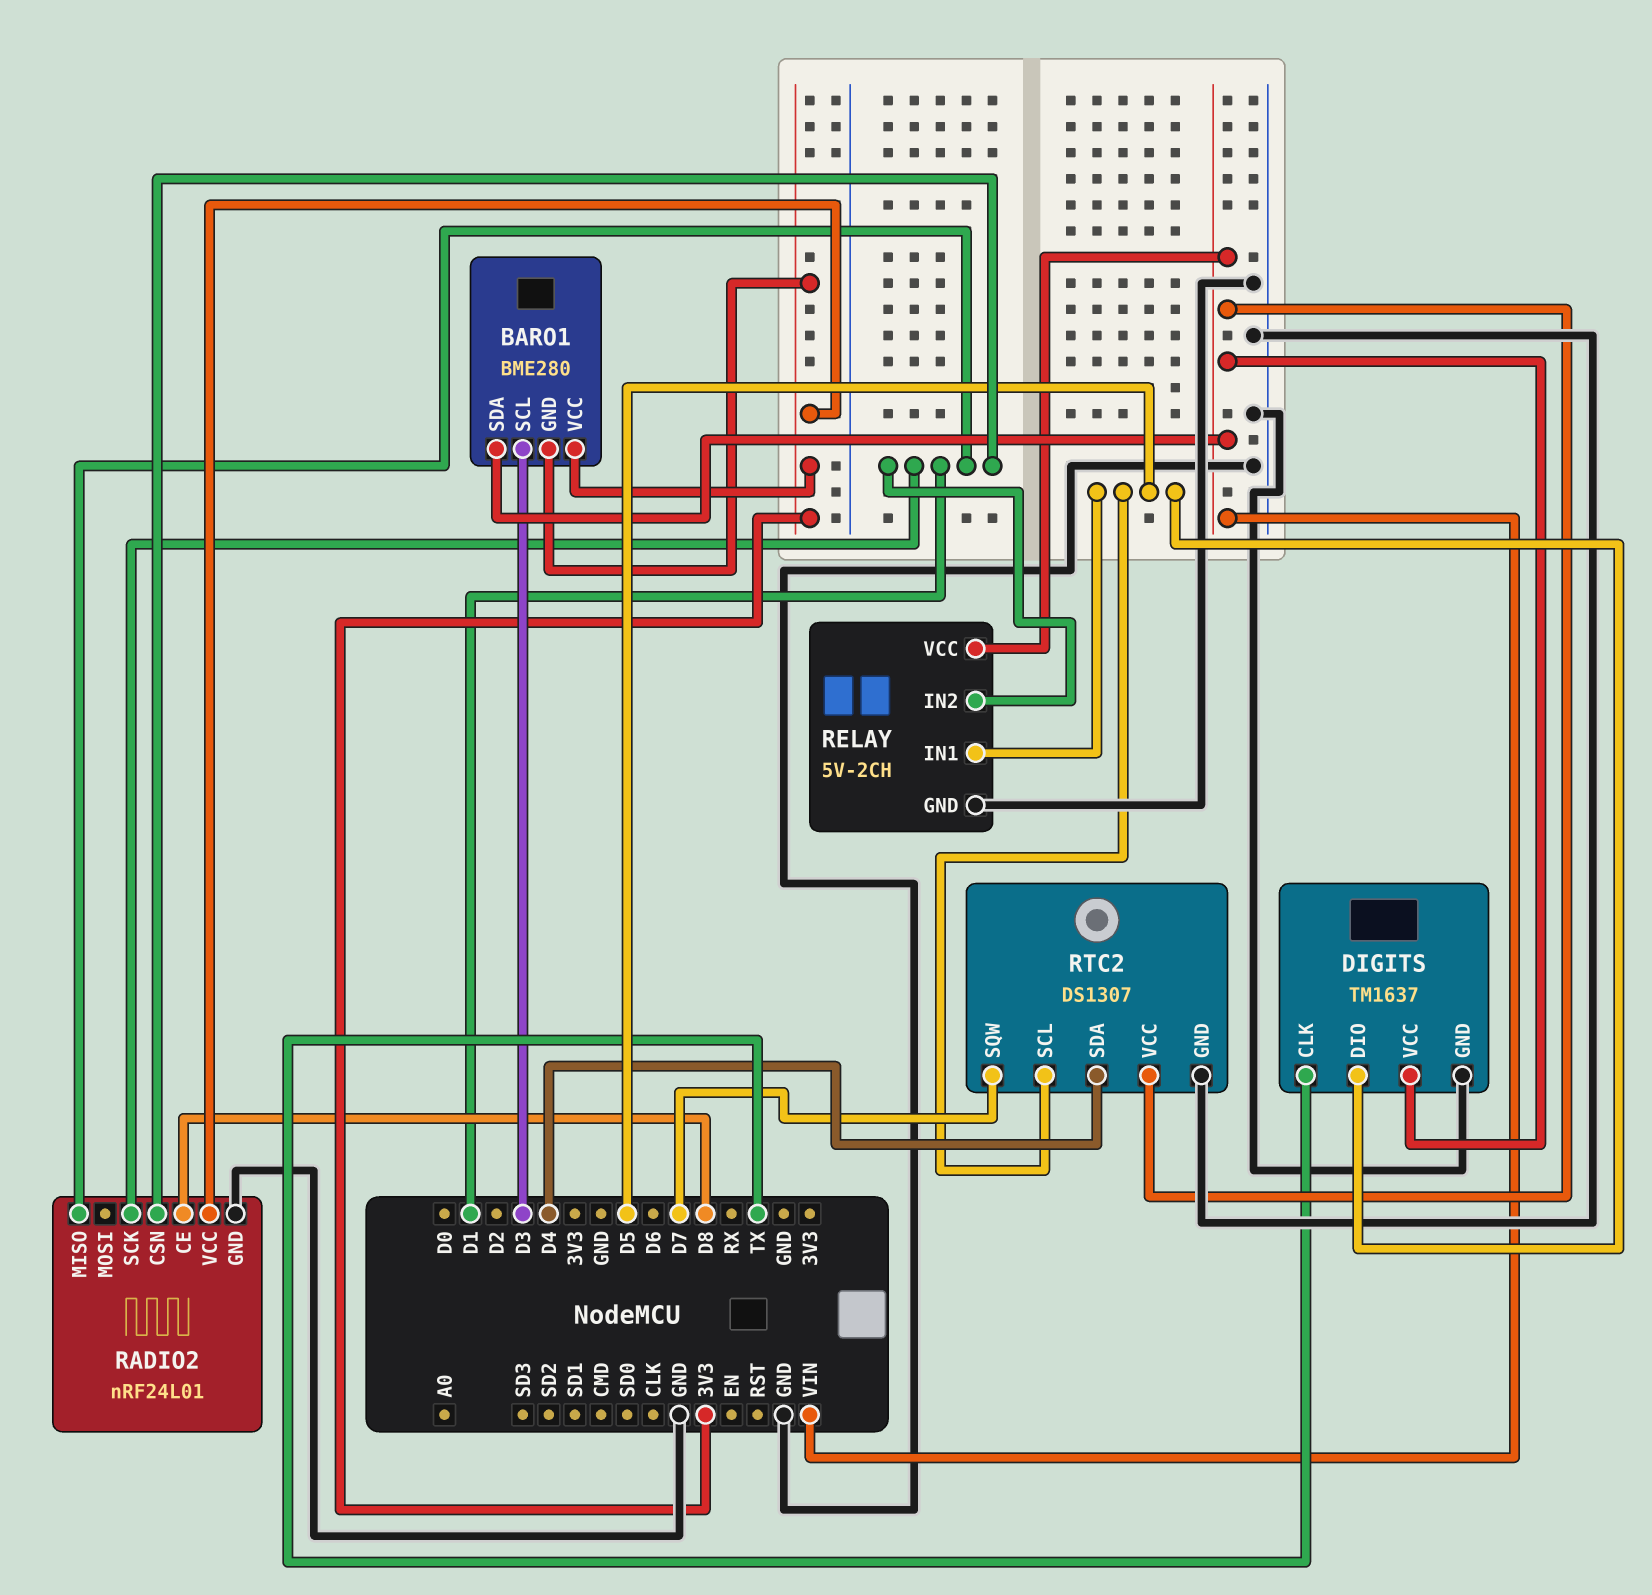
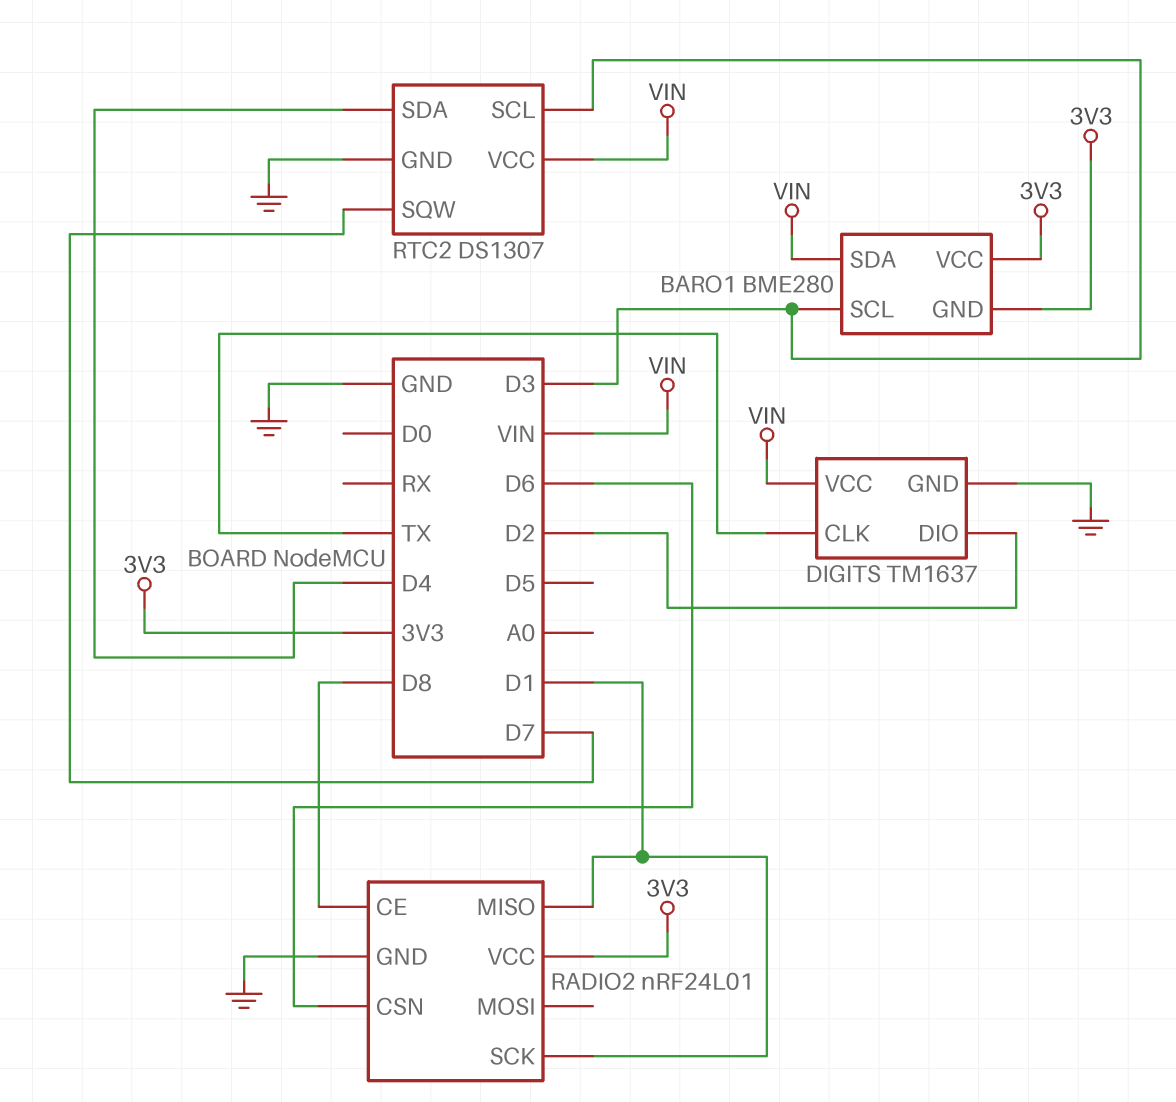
DIGITS pin DIO: D5 -> D2
RADIO2 pin CSN: D1 -> D6
RELAY: 5V-2CH -> none
RELAY pin GND: GND -> none
RELAY pin IN1: D5 -> none
RELAY pin IN2: D1 -> none
RELAY pin VCC: VIN -> none
RTC2 pin SCL: D5 -> D3

